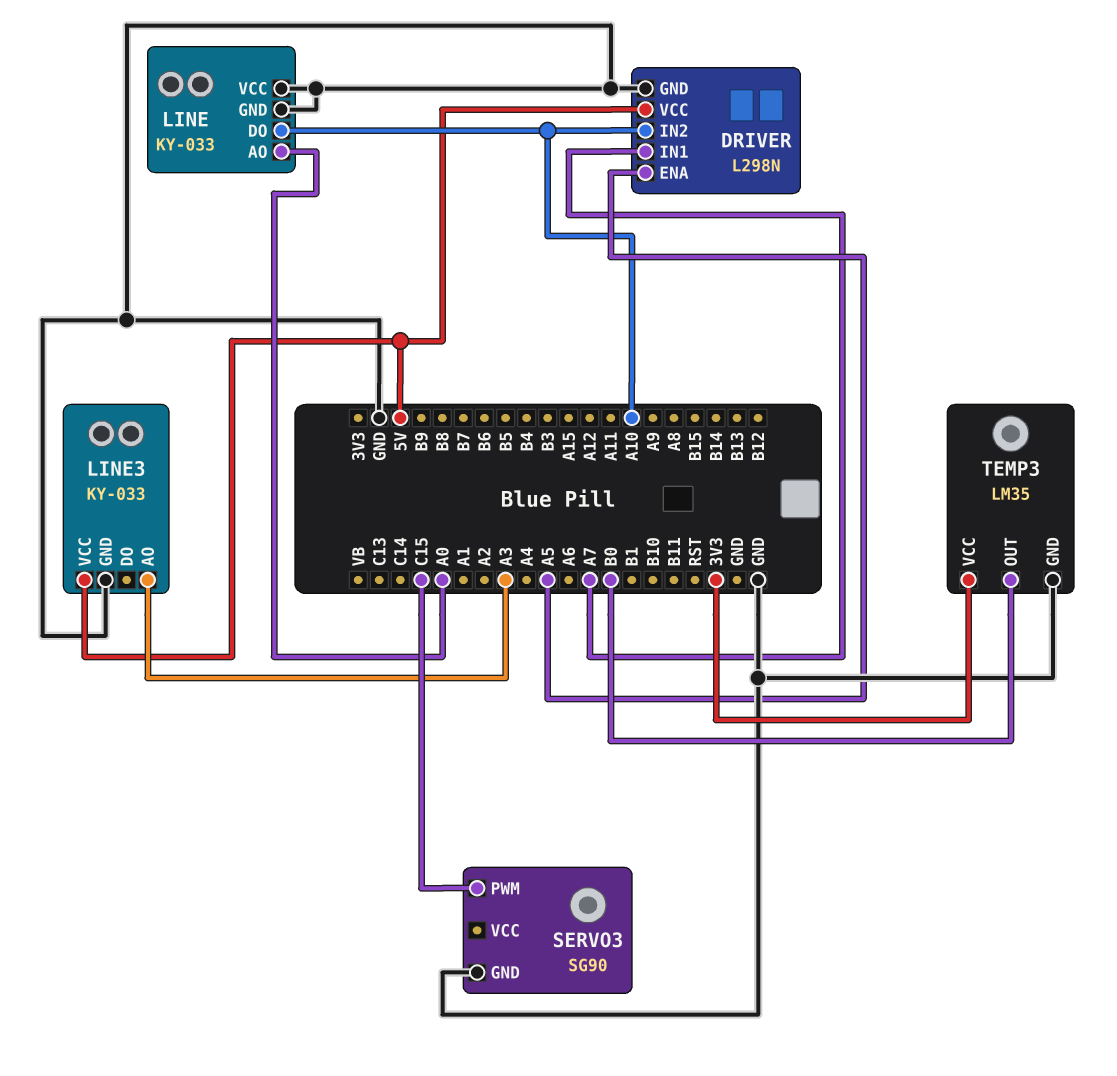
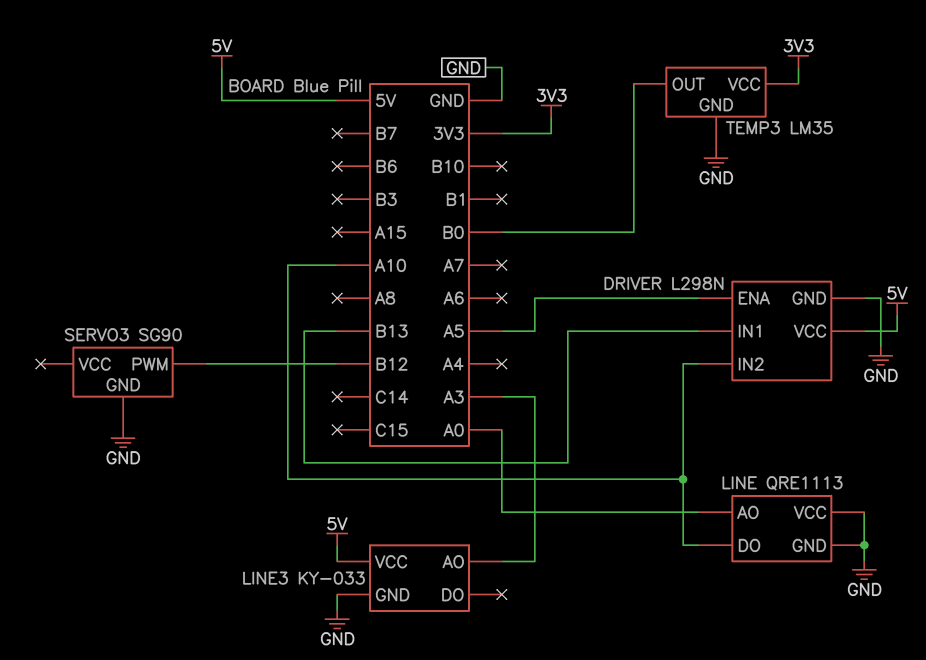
DRIVER pin IN1: A7 -> B13
LINE: KY-033 -> QRE1113
SERVO3 pin PWM: C15 -> B12

